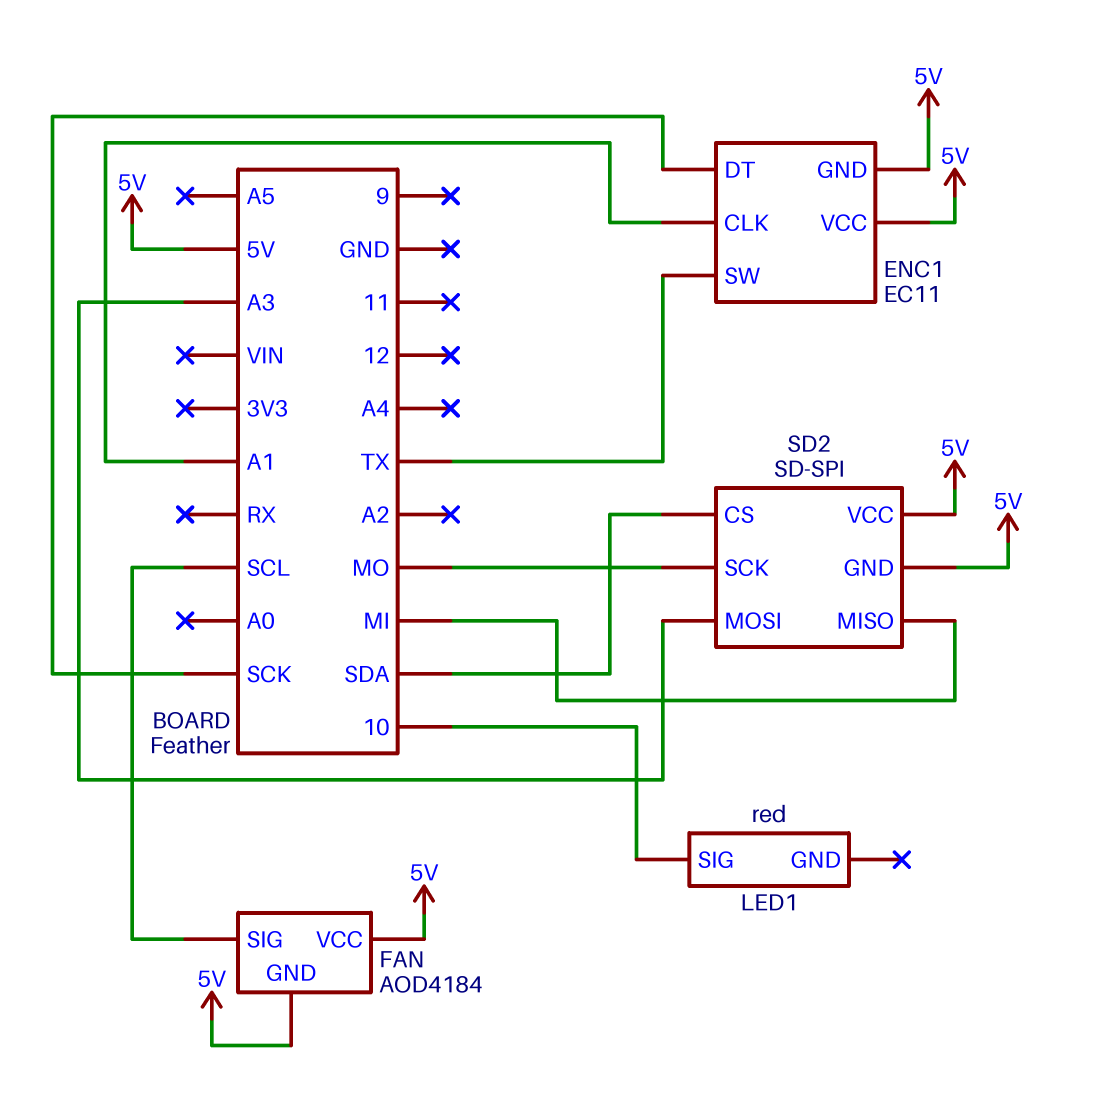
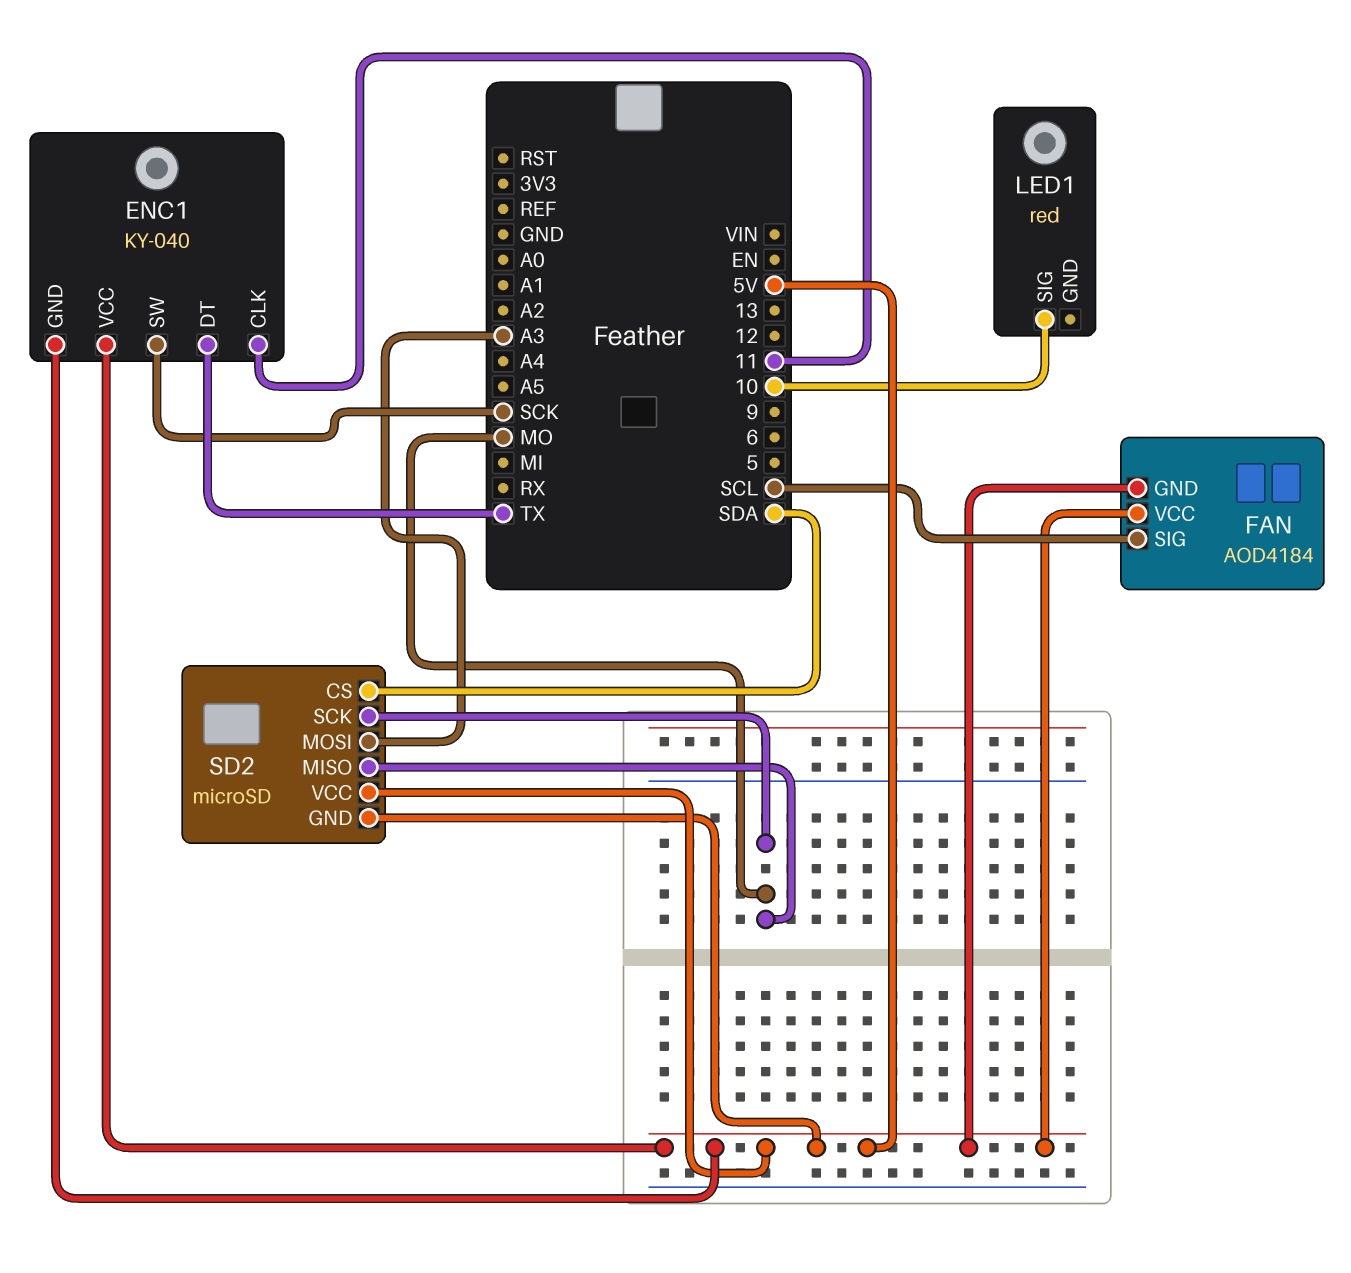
ENC1: EC11 -> KY-040
ENC1 pin CLK: A1 -> 11
ENC1 pin DT: SCK -> TX
ENC1 pin SW: TX -> SCK
SD2: SD-SPI -> microSD
SD2 pin MISO: MI -> MO

